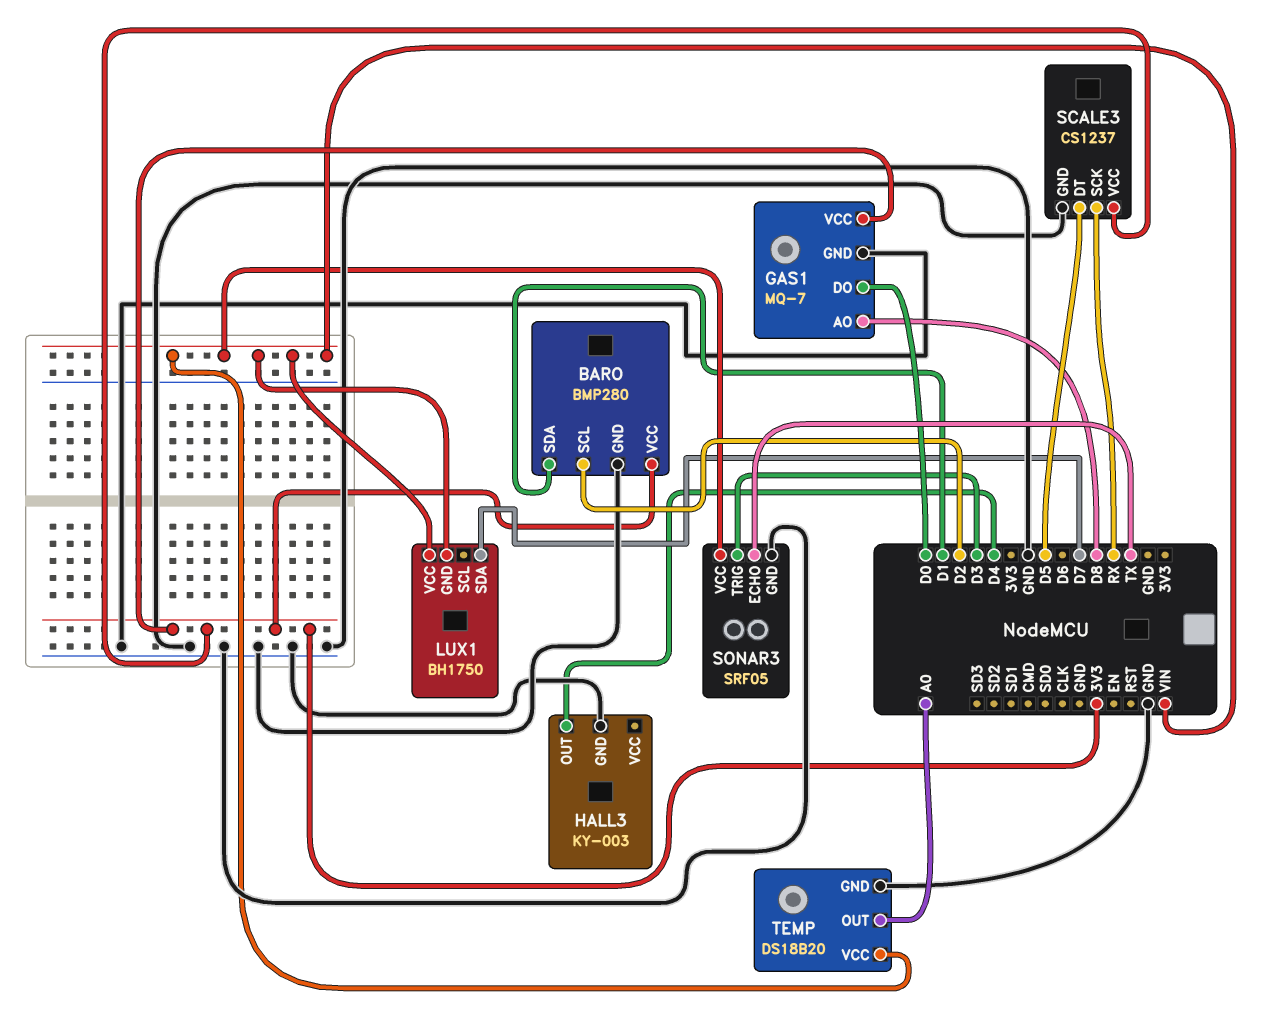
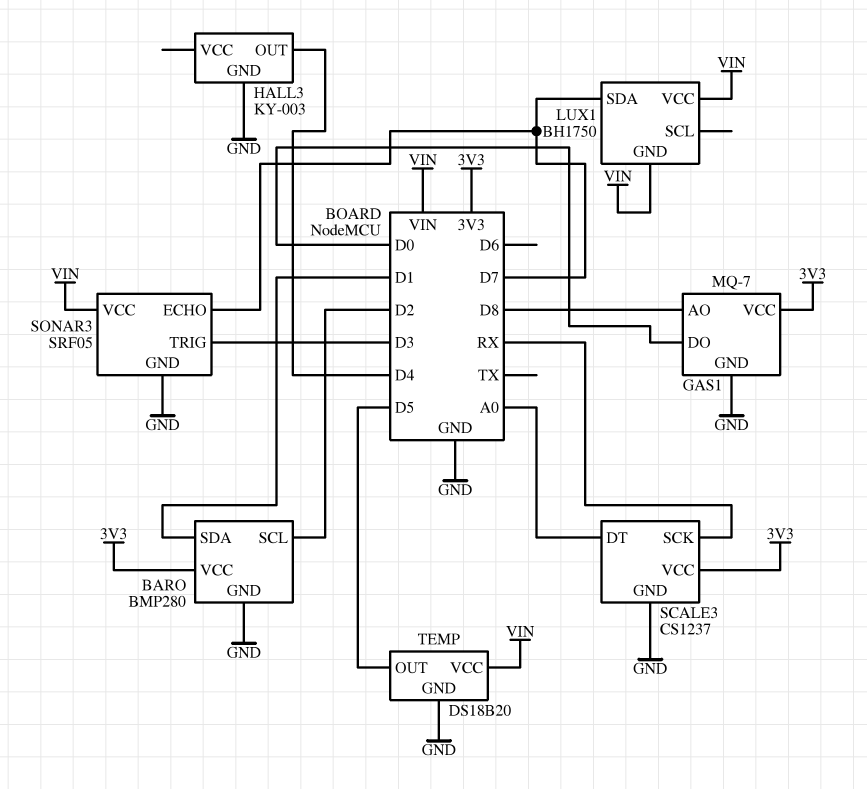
SCALE3 pin DT: D5 -> A0
SONAR3 pin ECHO: TX -> D7
TEMP pin OUT: A0 -> D5

